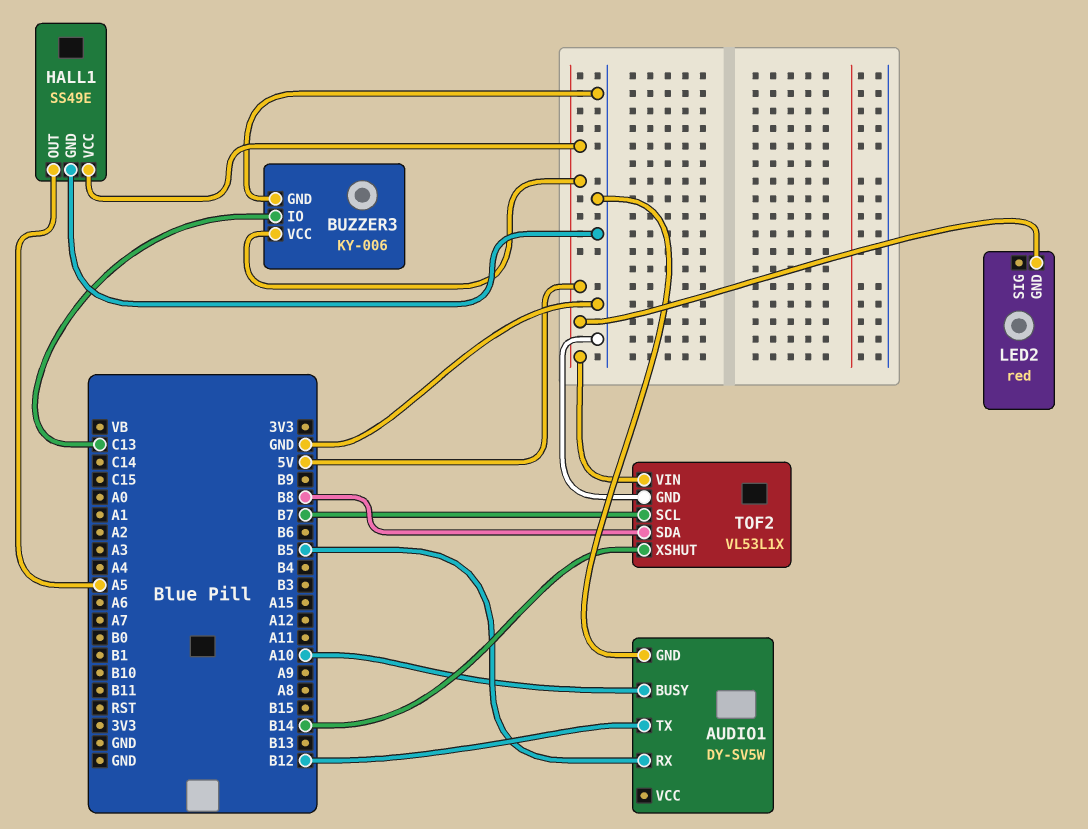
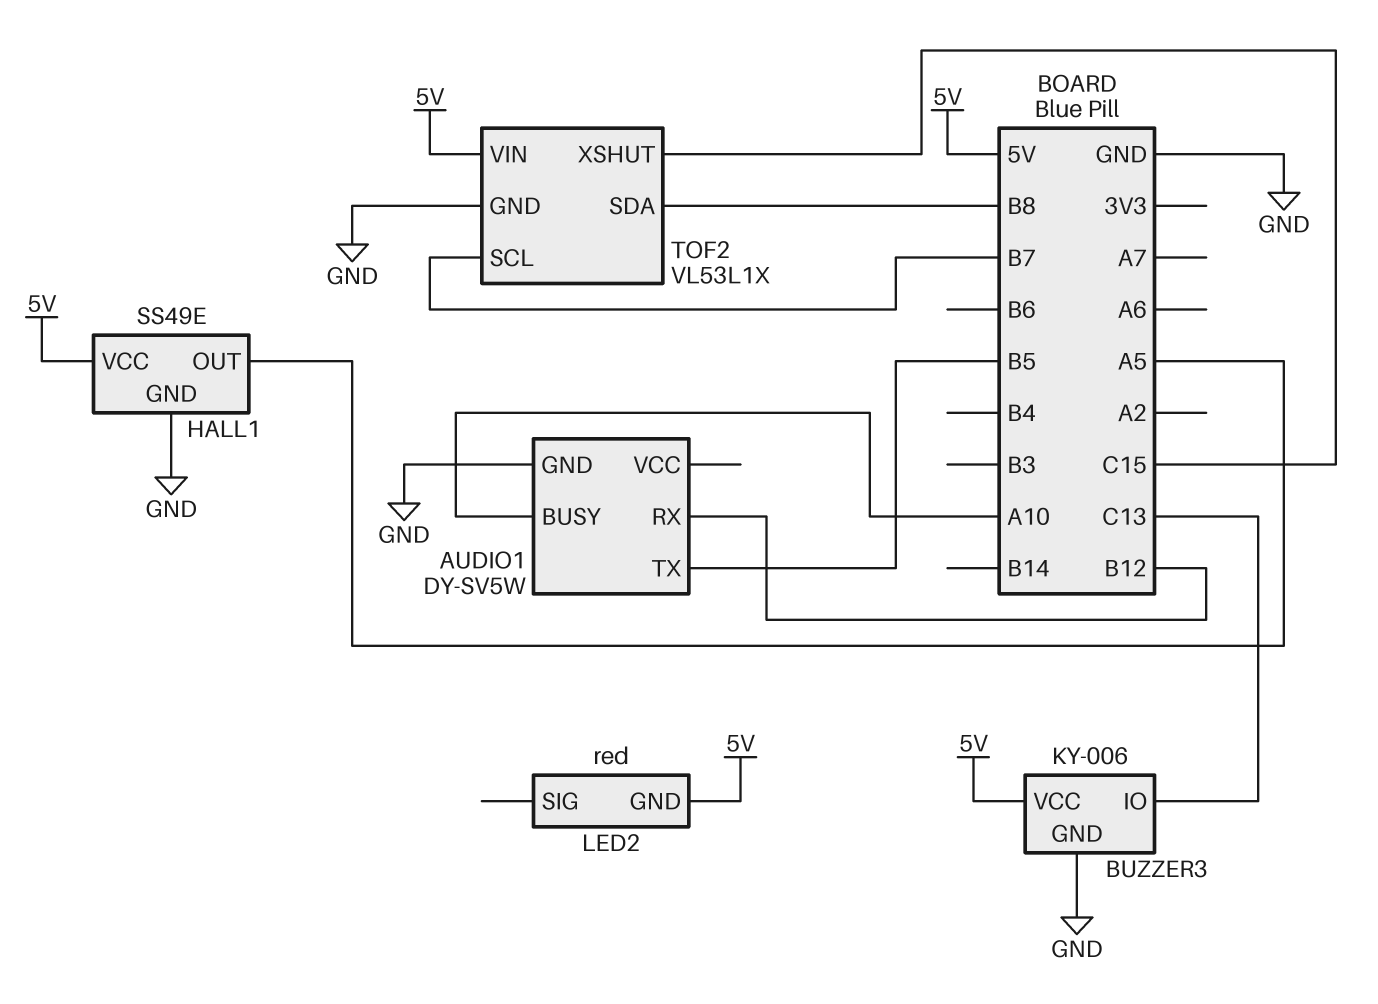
AUDIO1 pin RX: B5 -> B12
AUDIO1 pin TX: B12 -> B5
TOF2 pin XSHUT: B14 -> C15

